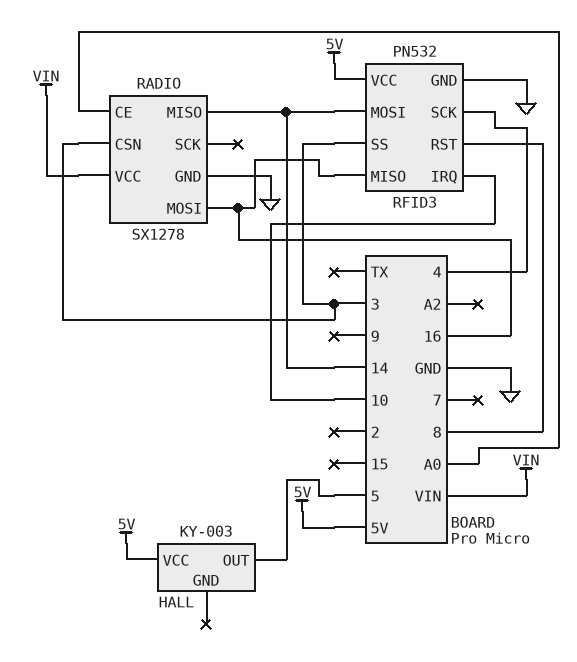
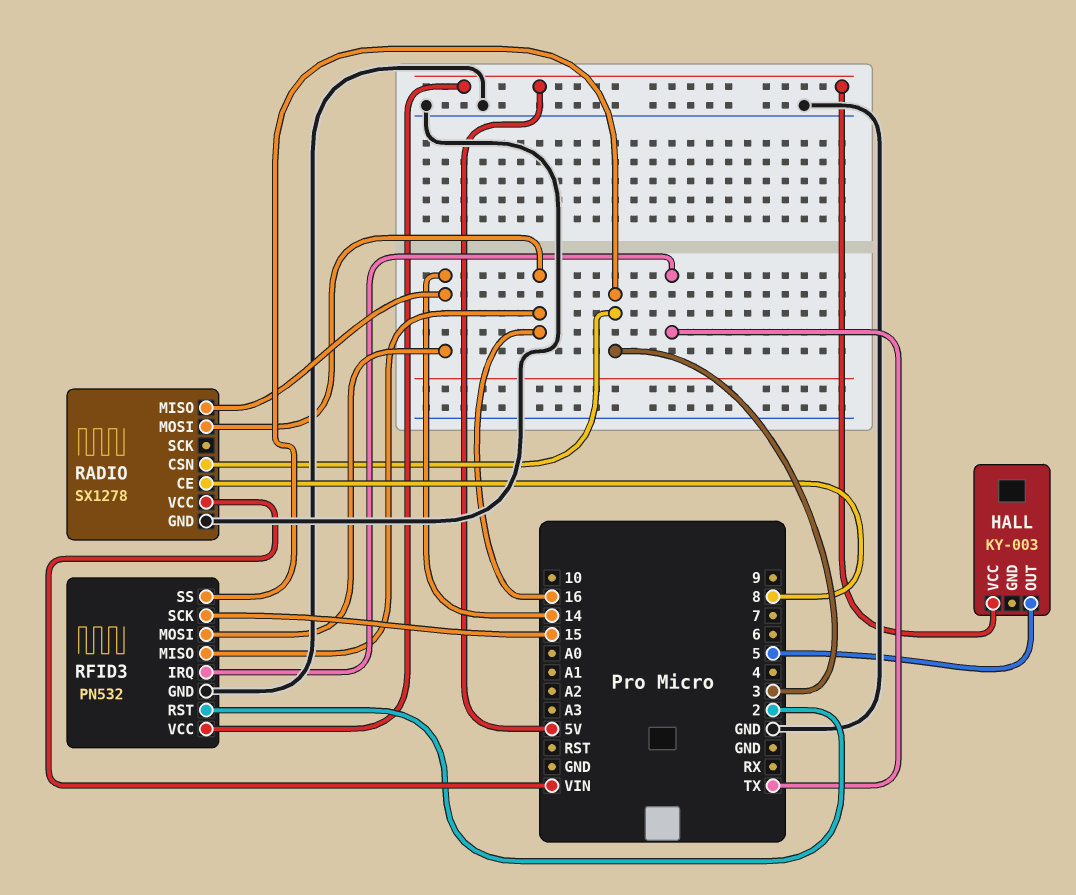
RADIO pin CE: A0 -> 8
RFID3 pin IRQ: 10 -> TX
RFID3 pin RST: 8 -> 2
RFID3 pin SCK: 4 -> 15

